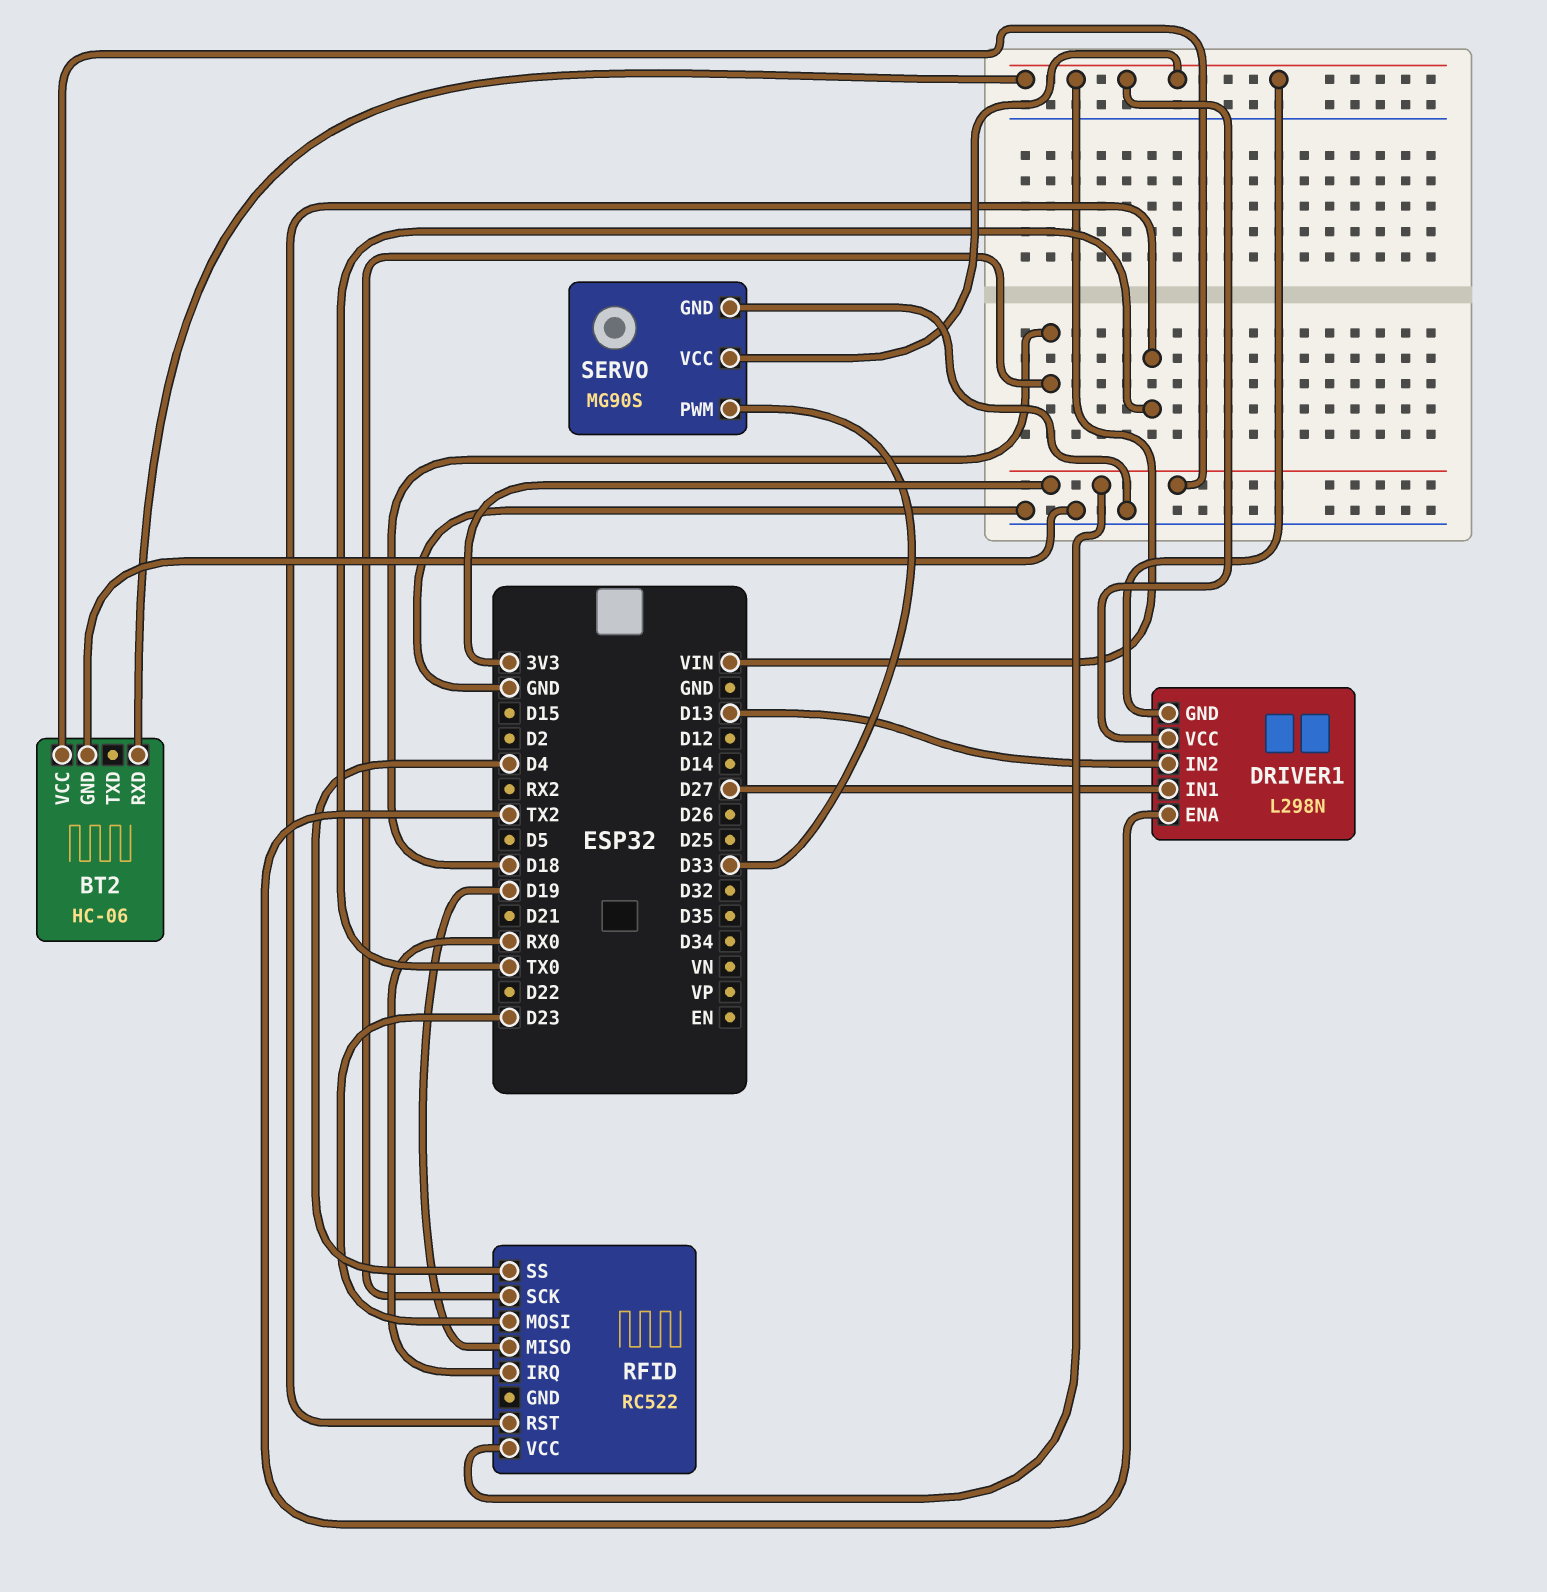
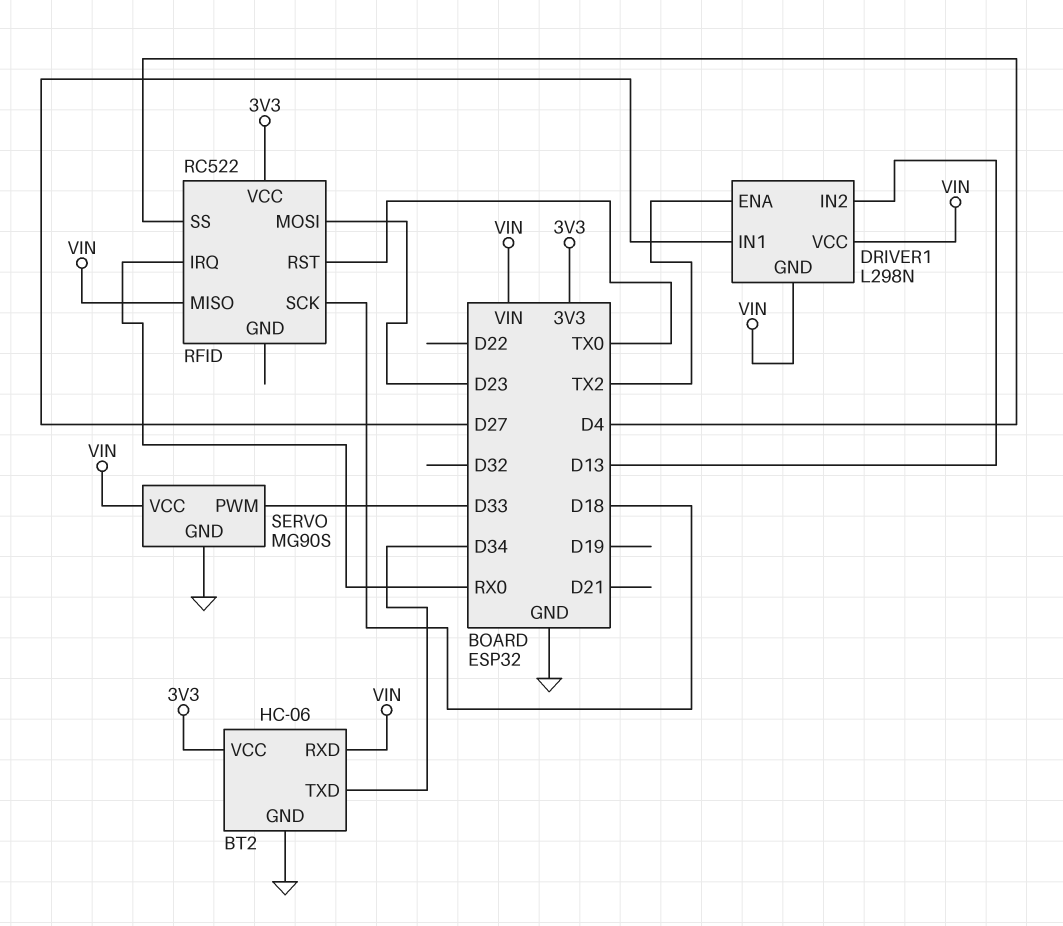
BT2 pin TXD: none -> D34
RFID pin MISO: D19 -> VIN

